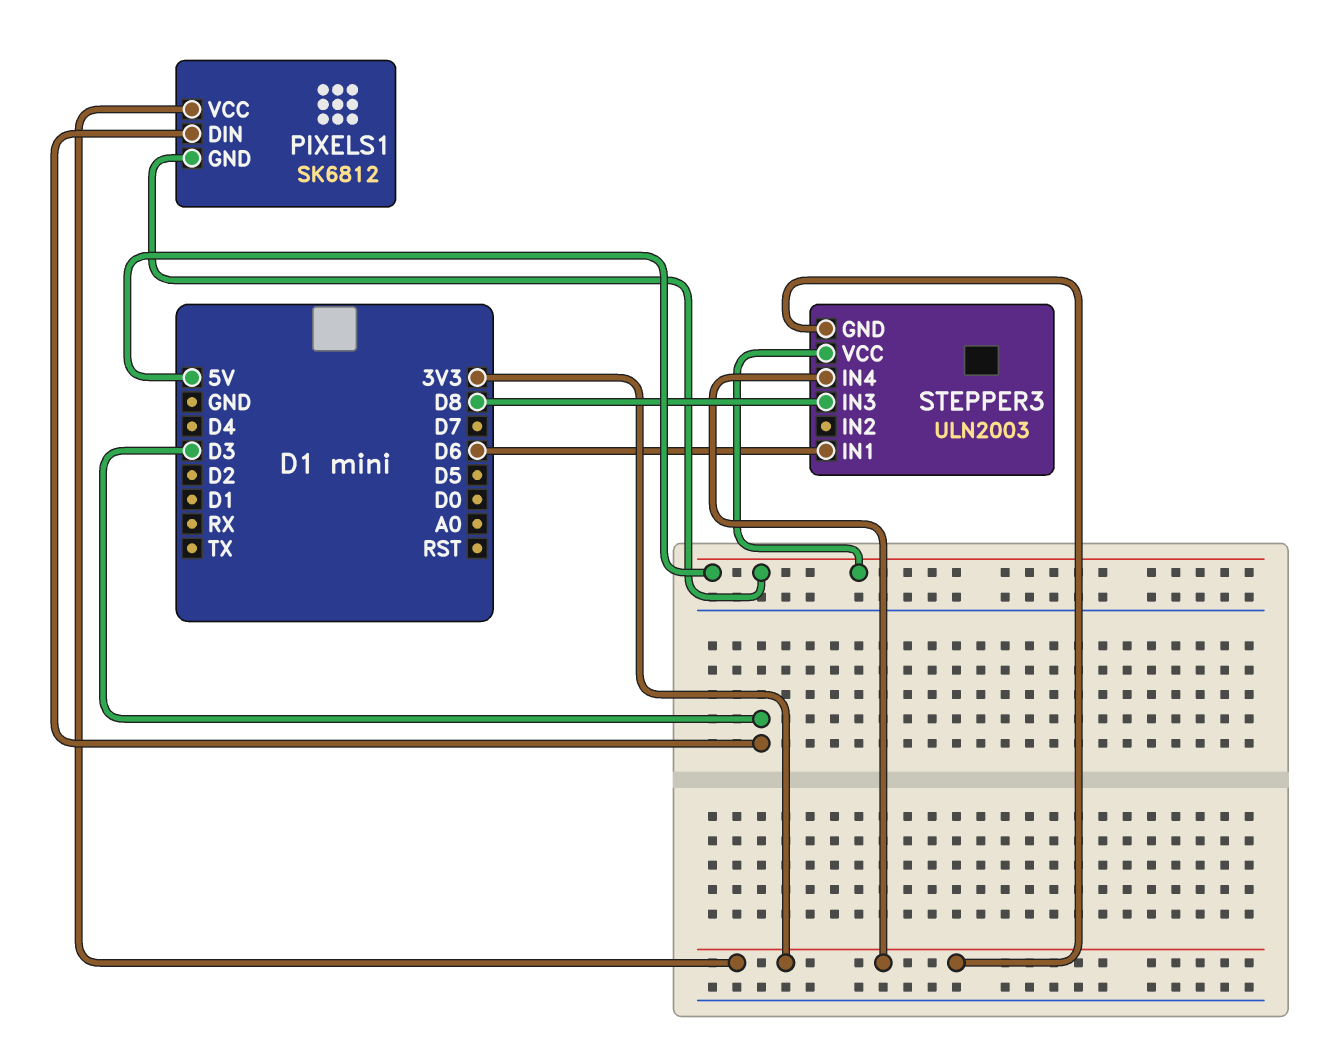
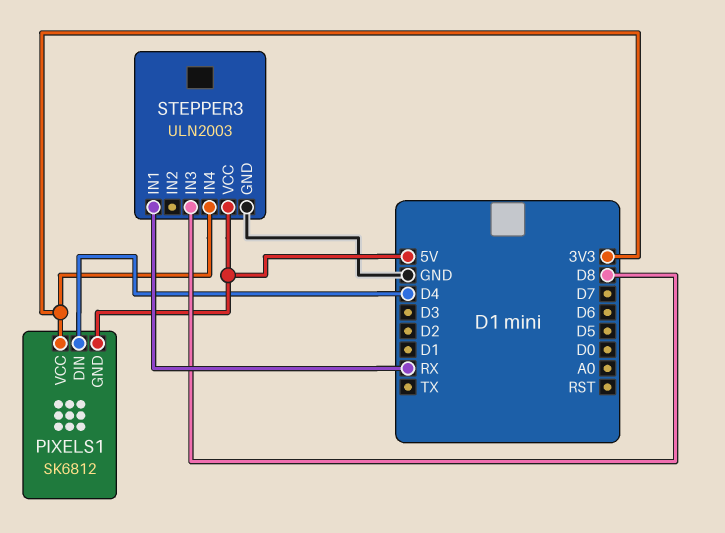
PIXELS1 pin DIN: D3 -> D4
STEPPER3 pin GND: 3V3 -> GND
STEPPER3 pin IN1: D6 -> RX

